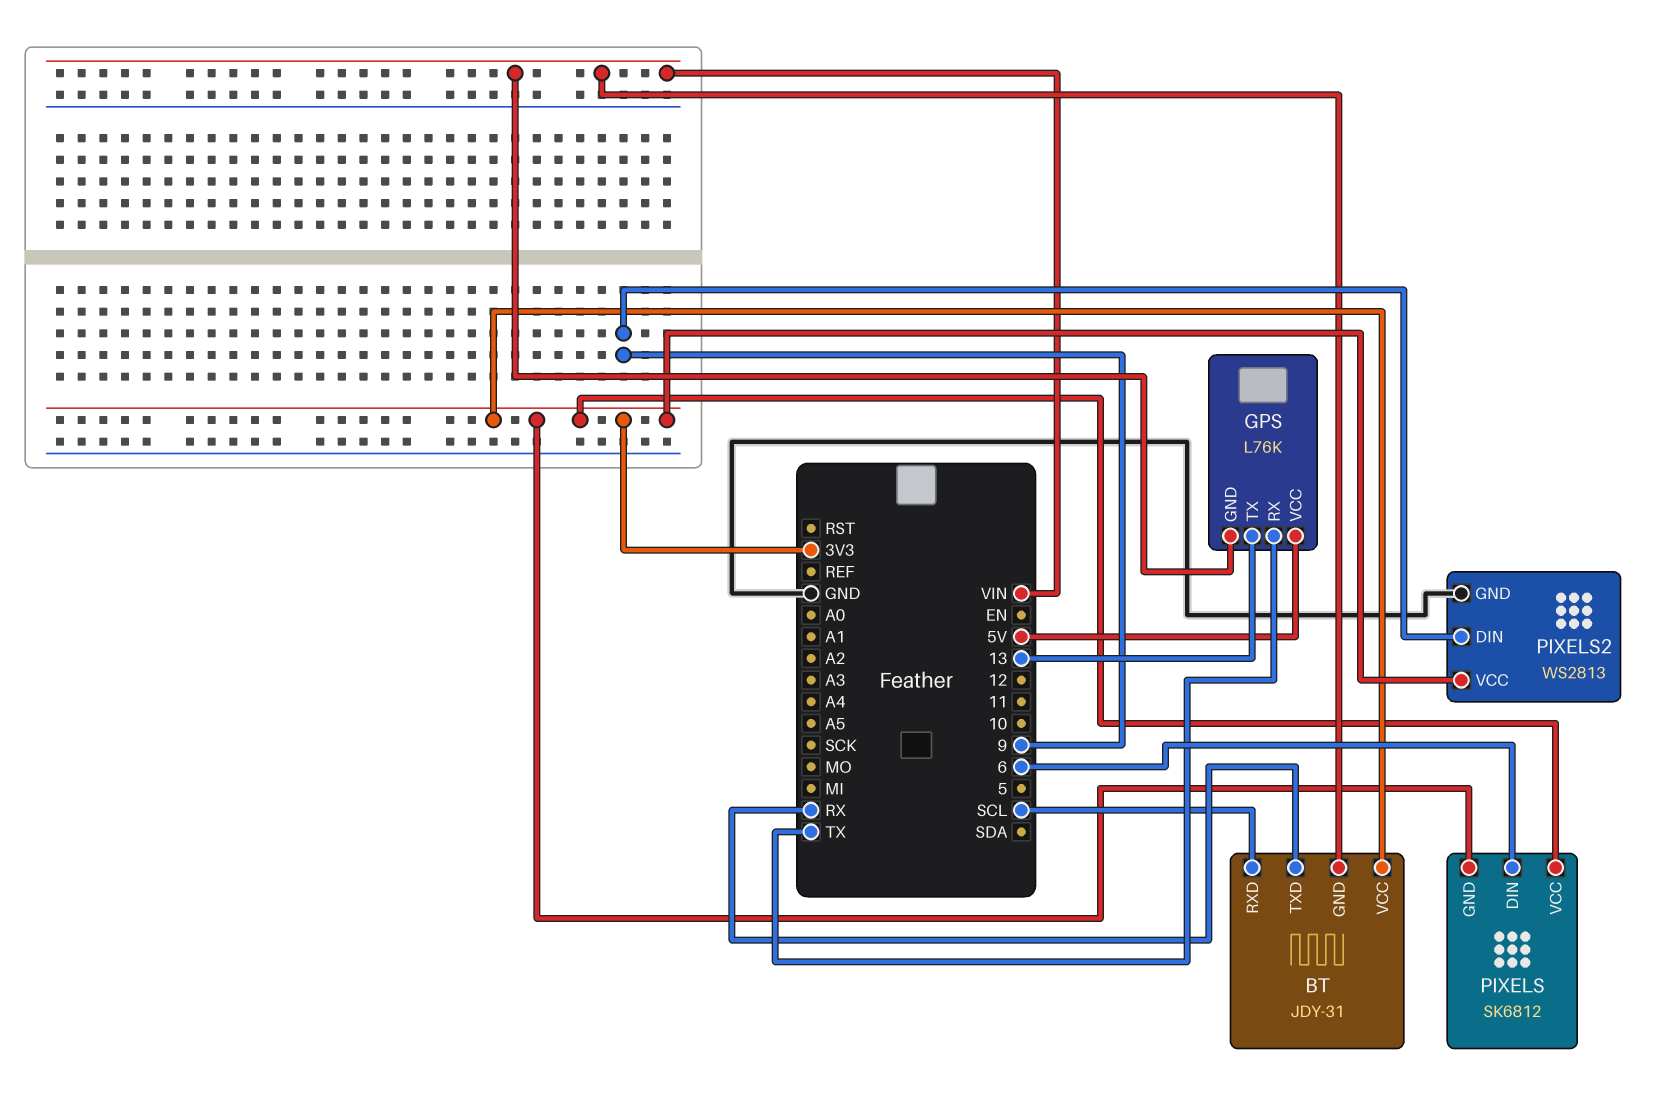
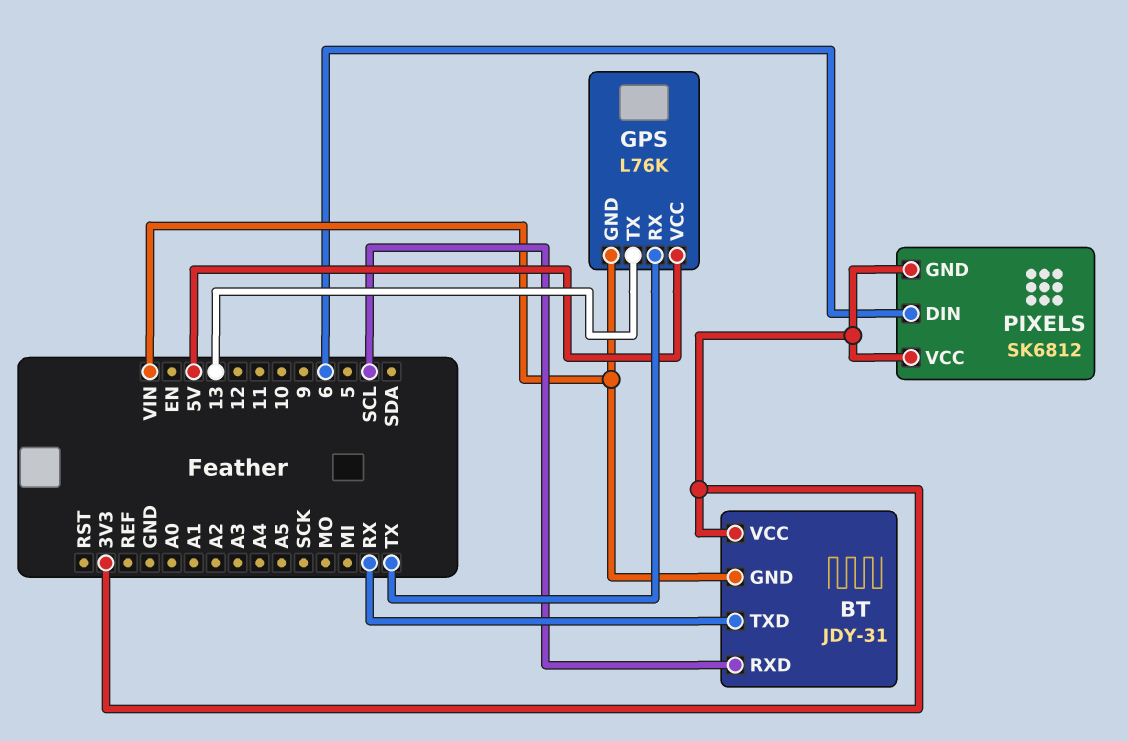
PIXELS2: WS2813 -> none
PIXELS2 pin DIN: 9 -> none
PIXELS2 pin GND: GND -> none
PIXELS2 pin VCC: 3V3 -> none

